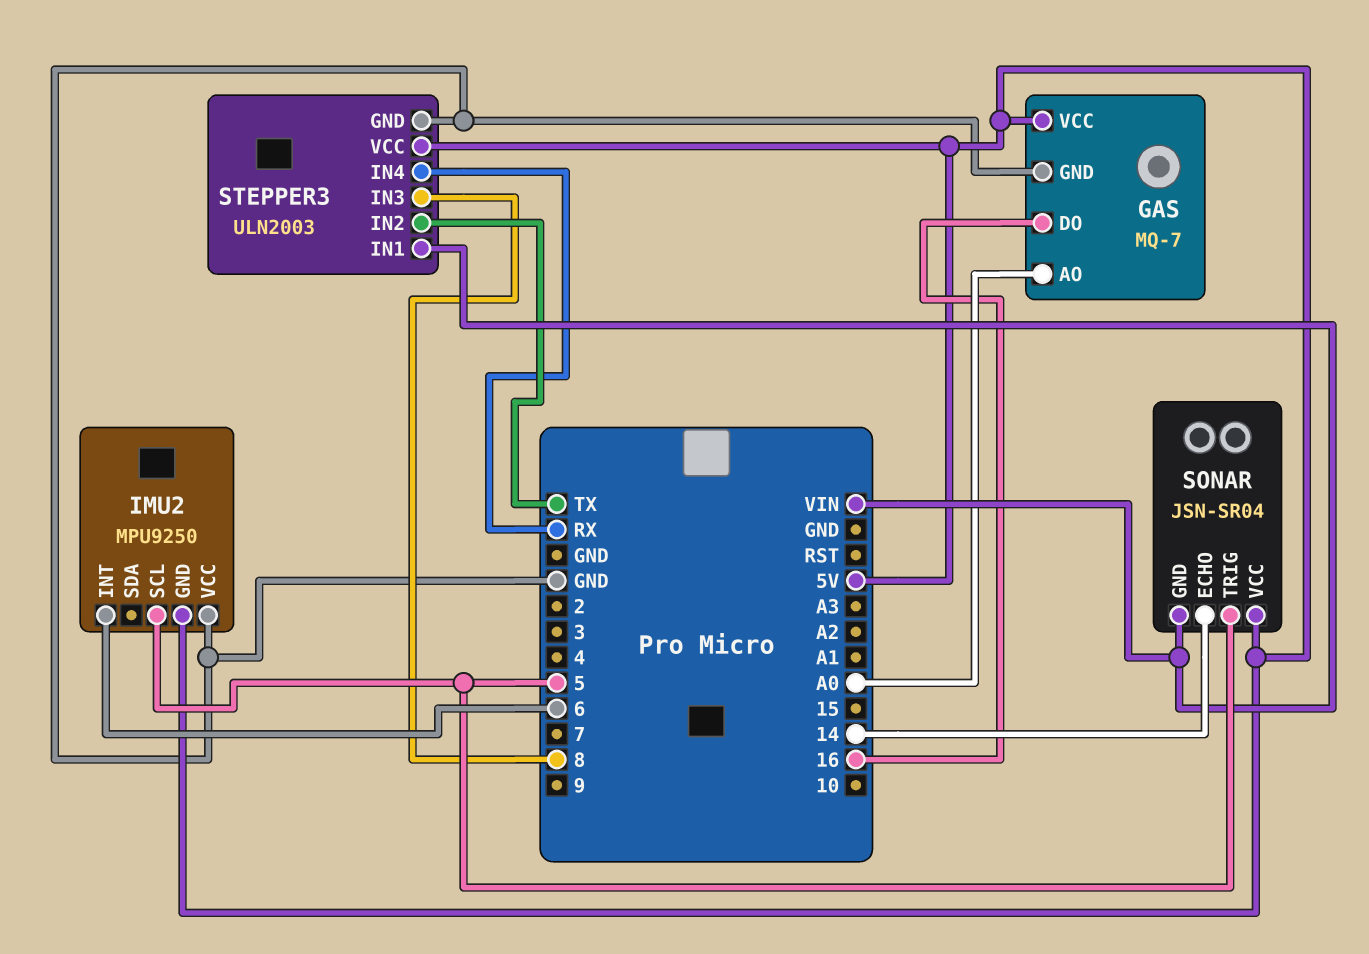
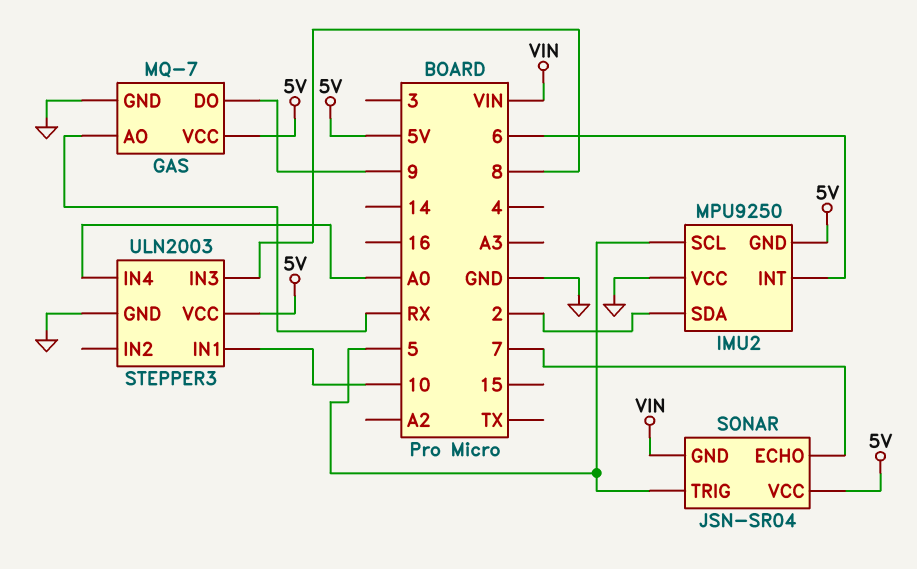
GAS pin AO: A0 -> RX
GAS pin DO: 16 -> 9
IMU2 pin SDA: none -> 2
SONAR pin ECHO: 14 -> 7
STEPPER3 pin IN1: VIN -> 10
STEPPER3 pin IN2: TX -> none
STEPPER3 pin IN4: RX -> A0

